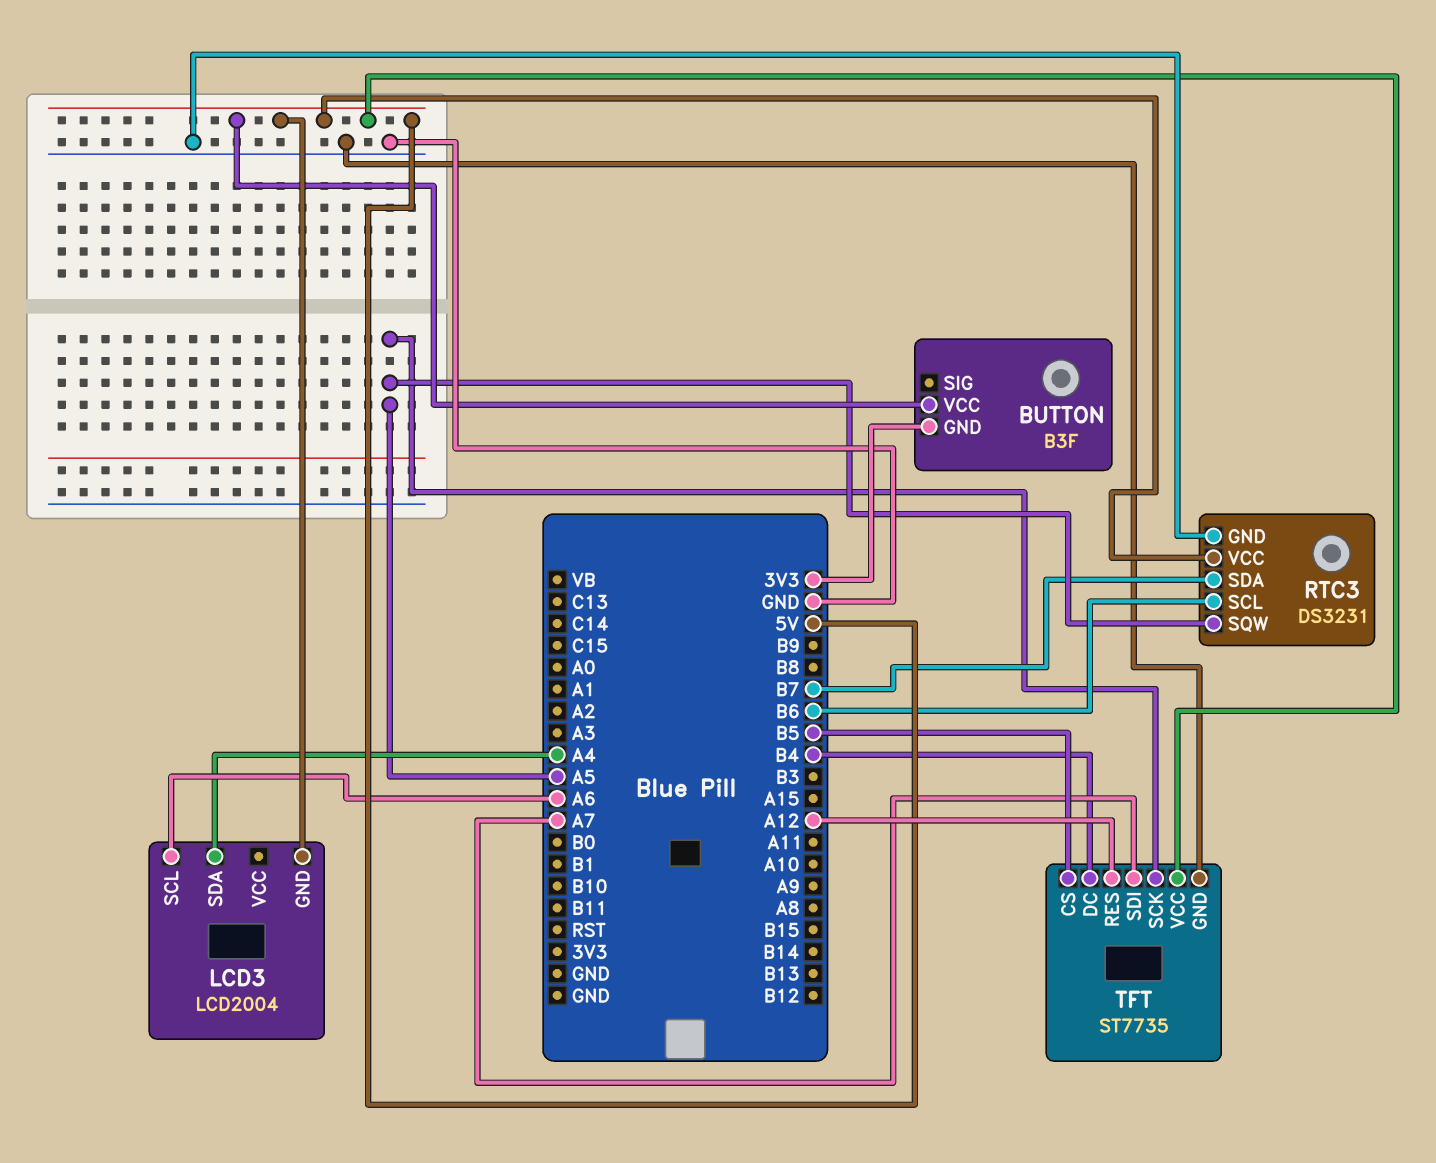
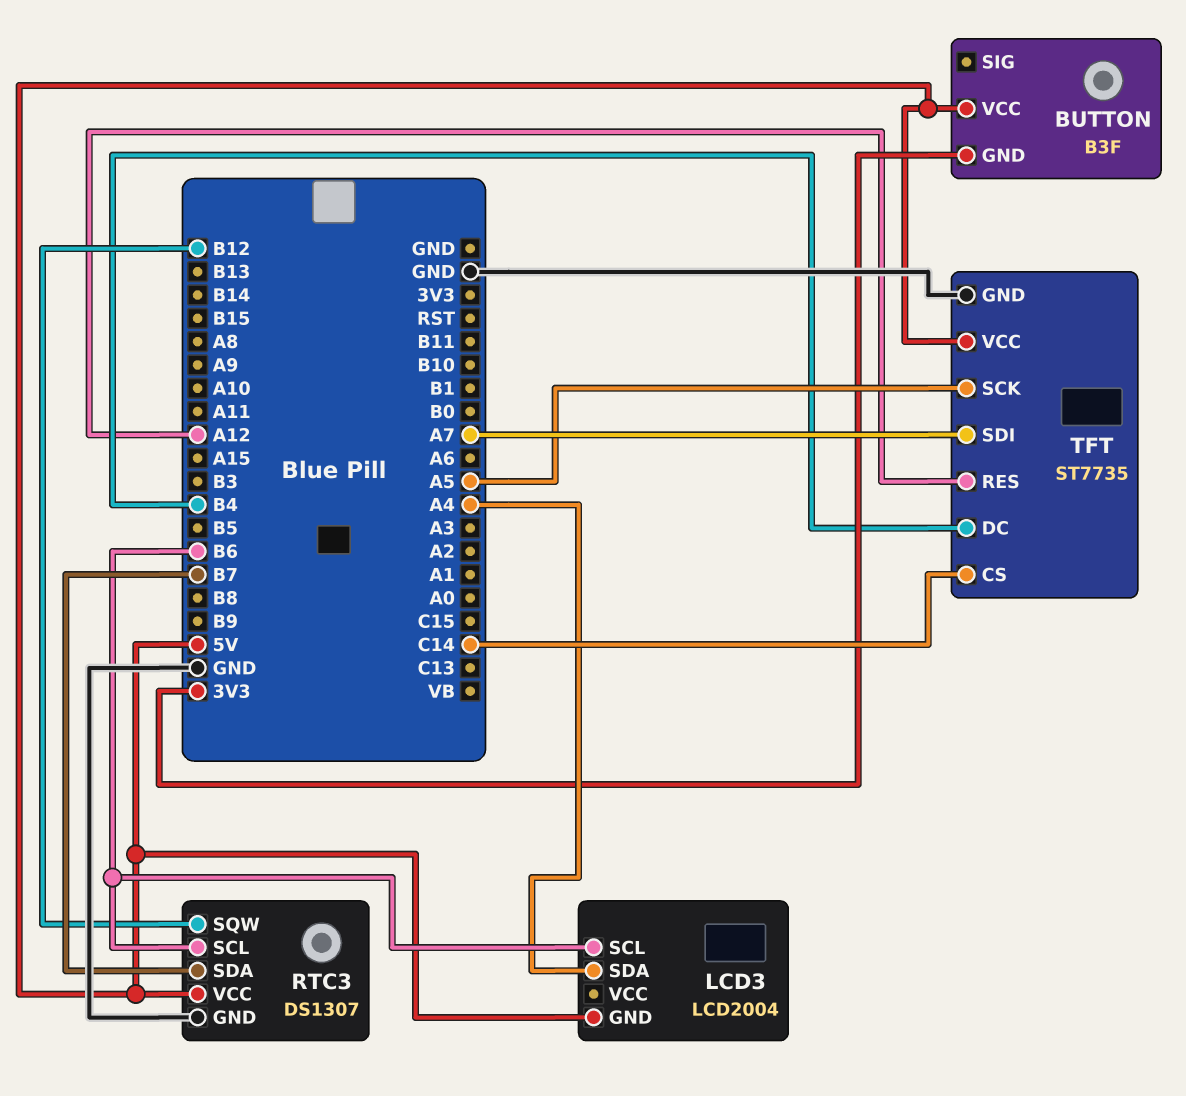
LCD3 pin SCL: A6 -> B6
RTC3: DS3231 -> DS1307
RTC3 pin SQW: A5 -> B12
TFT pin CS: B5 -> C14

